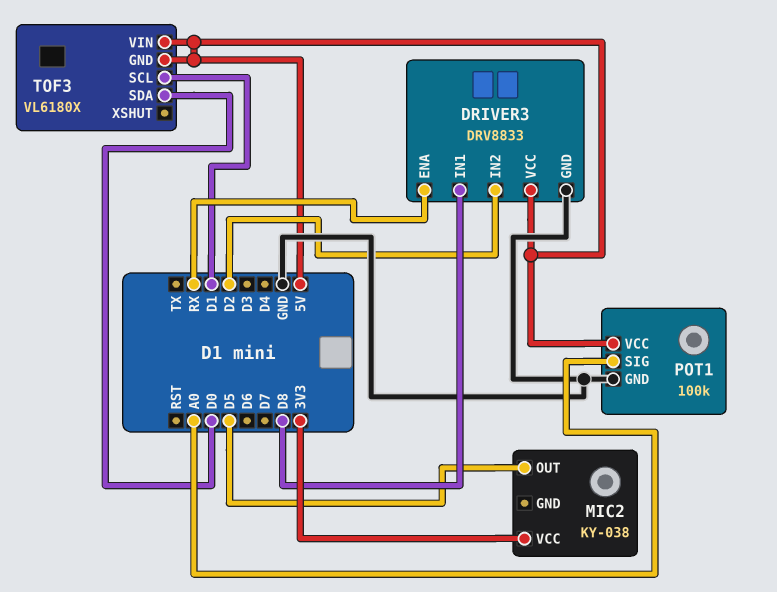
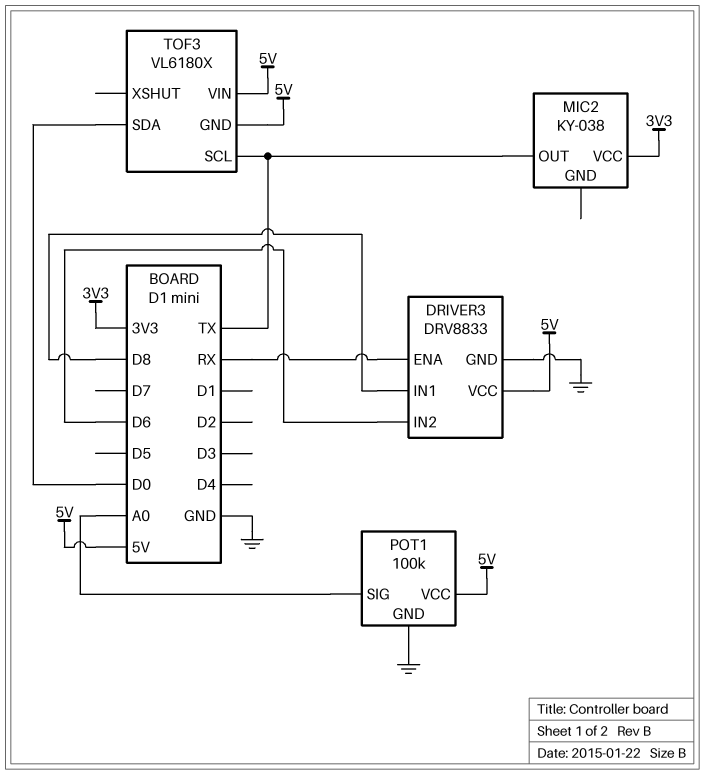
DRIVER3 pin IN2: D2 -> D6
MIC2 pin OUT: D5 -> TX
TOF3 pin SCL: D1 -> TX

